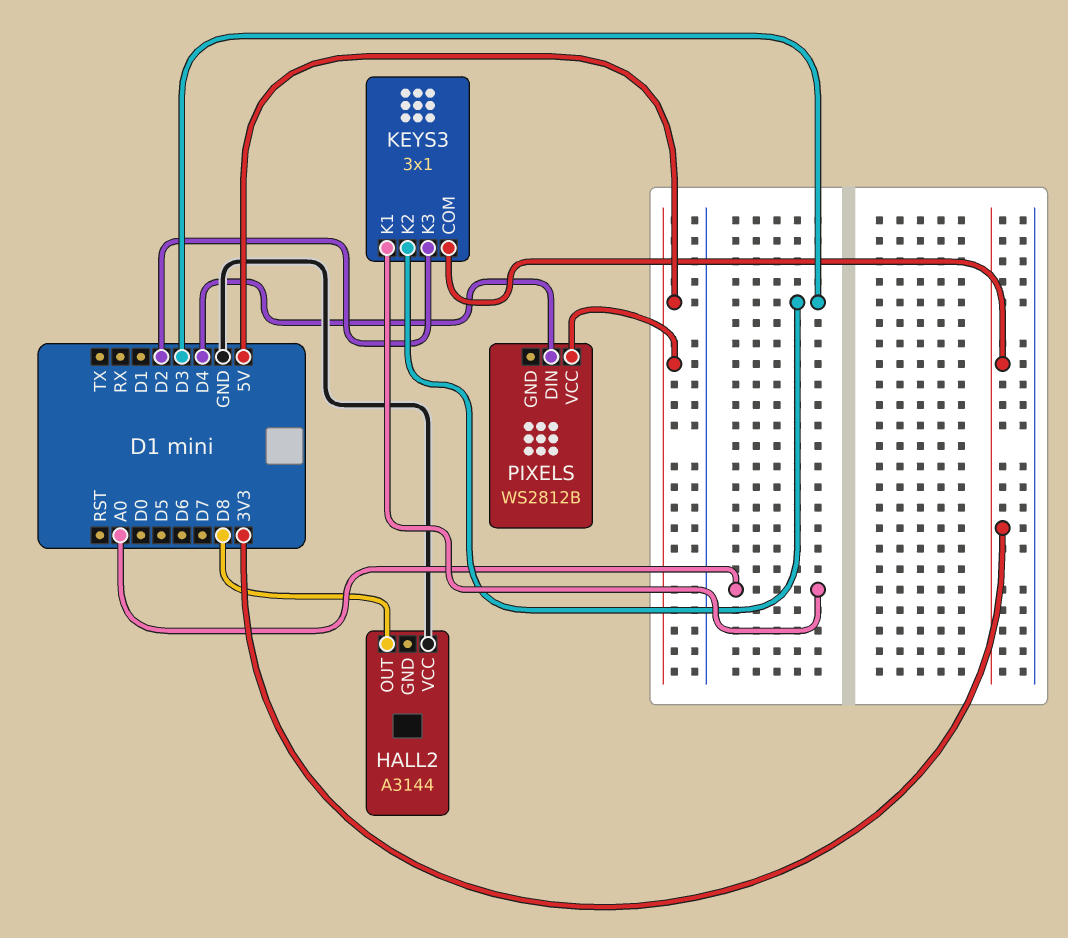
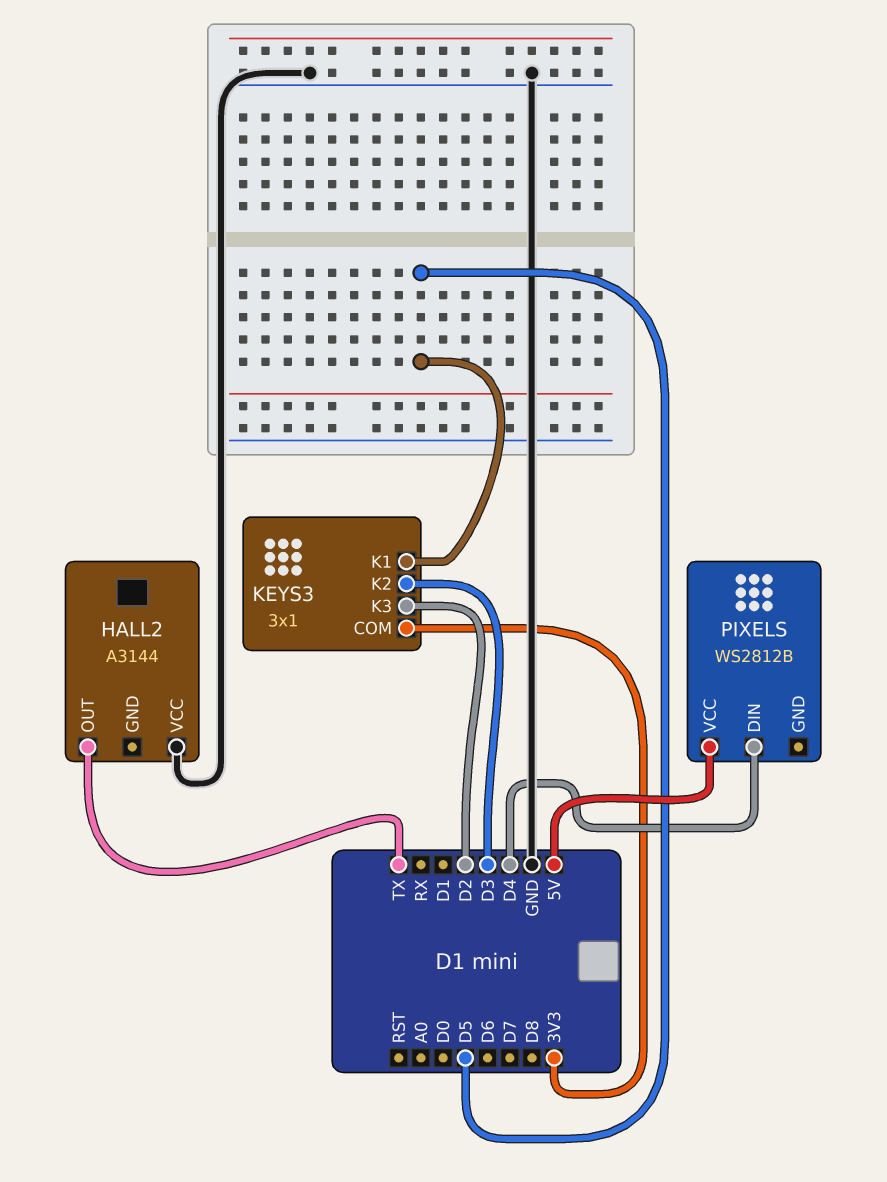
HALL2 pin OUT: D8 -> TX
KEYS3 pin K1: A0 -> D5

